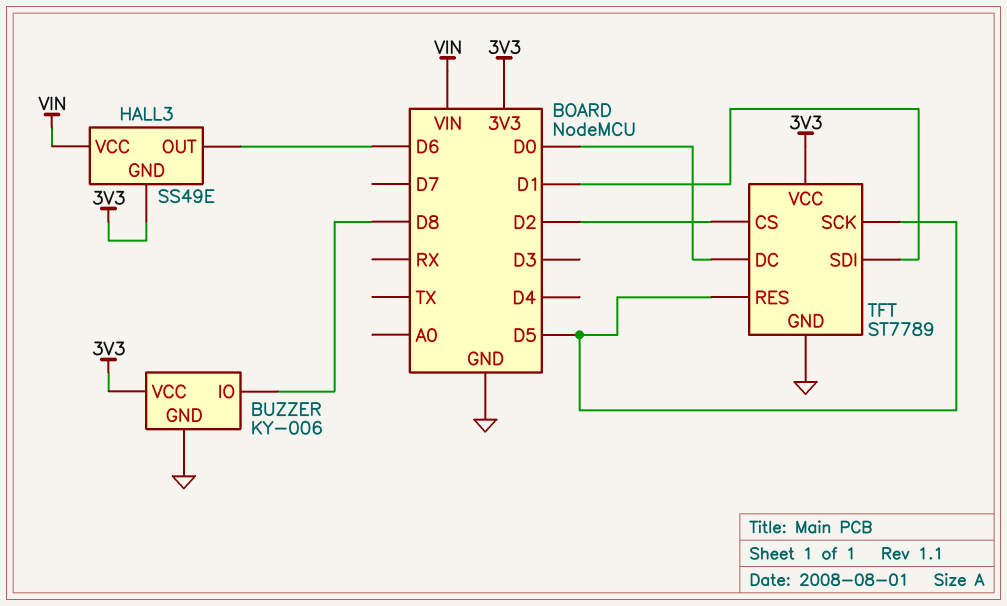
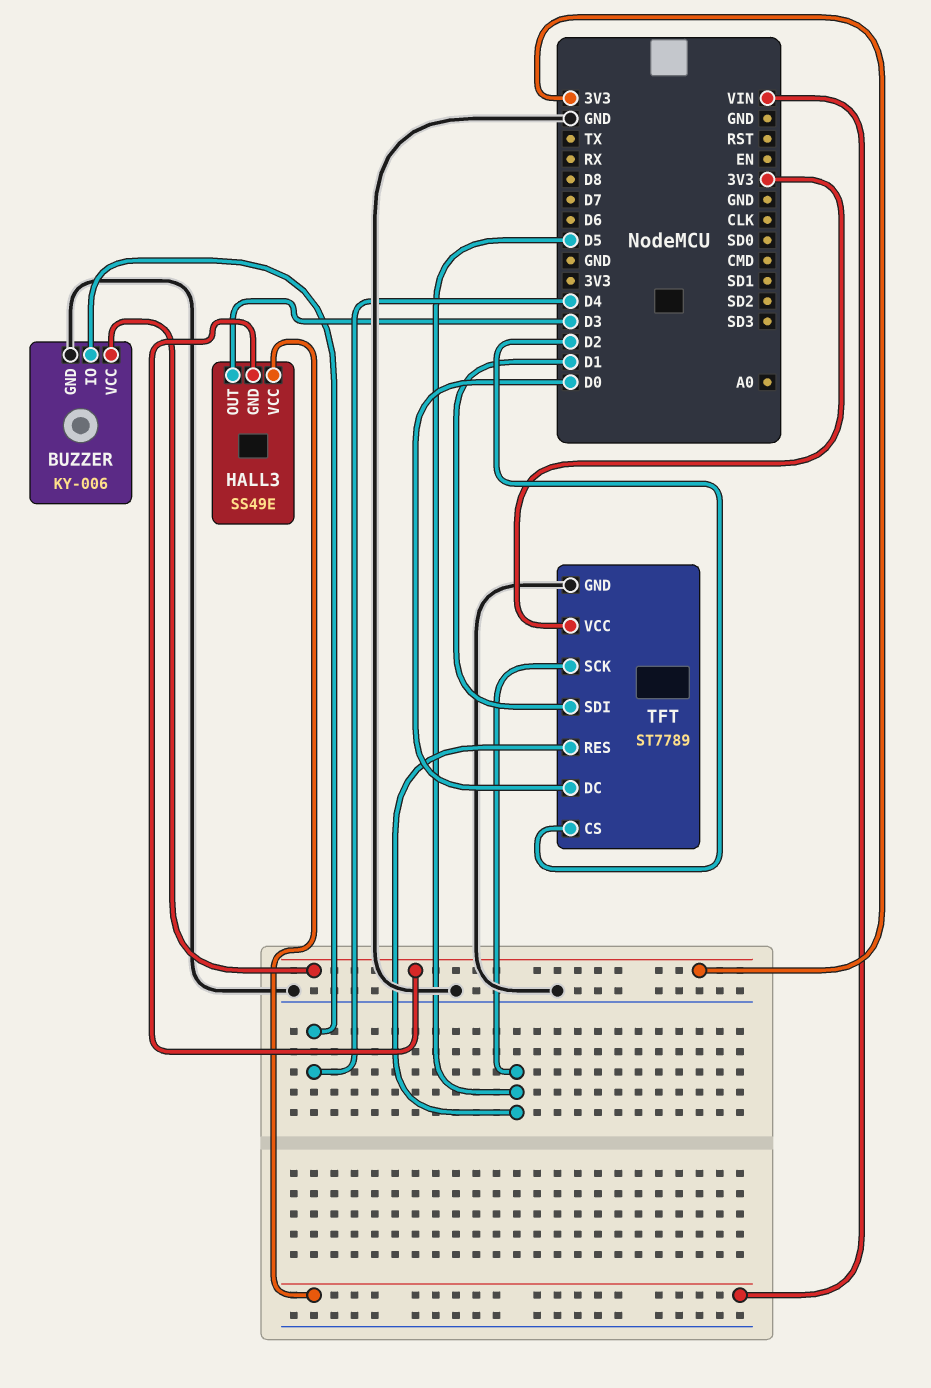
BUZZER pin IO: D8 -> D4
HALL3 pin OUT: D6 -> D3

